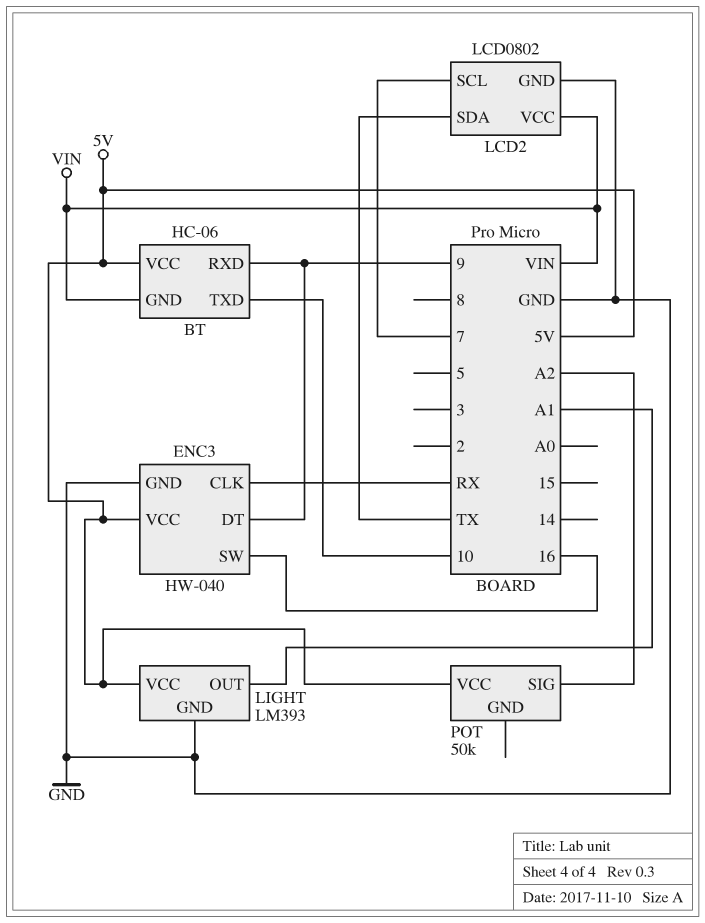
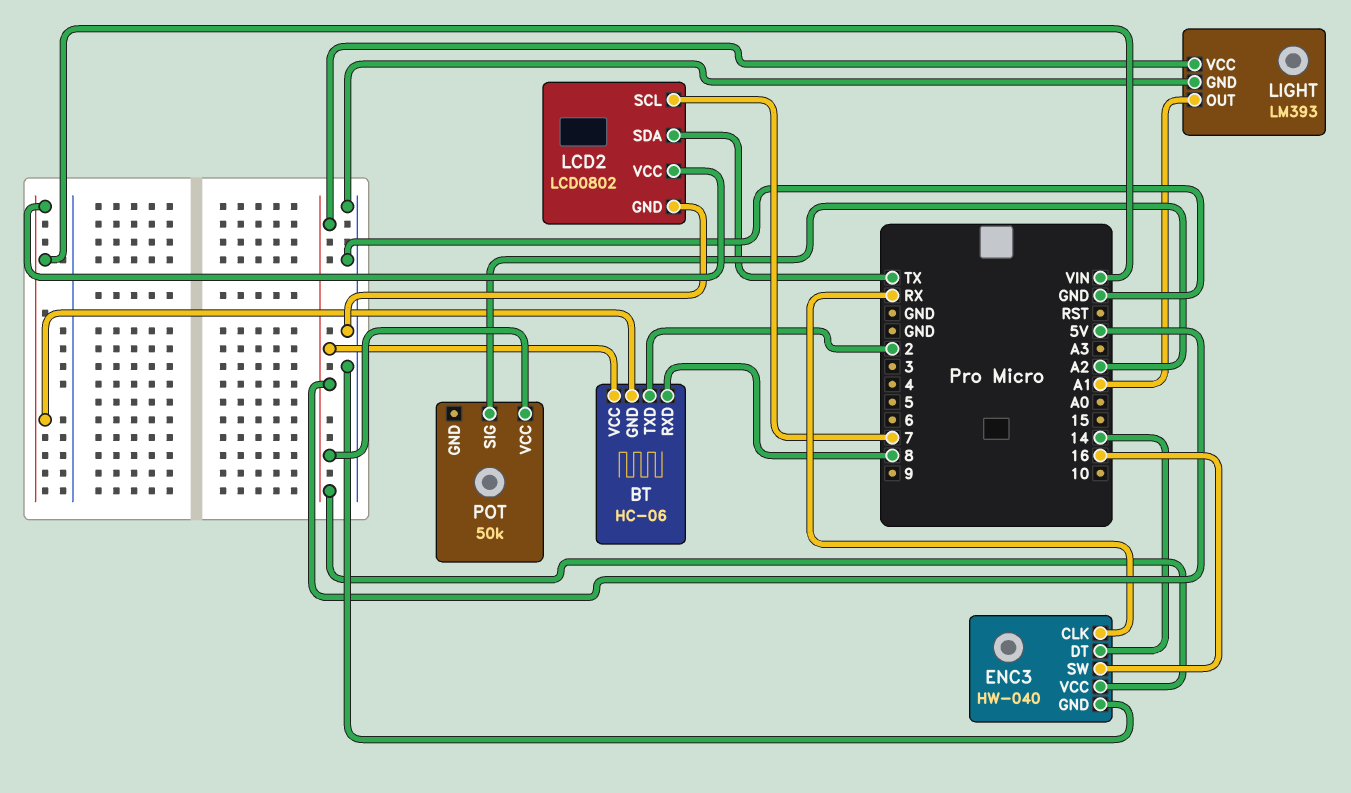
BT pin RXD: 9 -> 8
BT pin TXD: 10 -> 2
ENC3 pin DT: 9 -> 14

